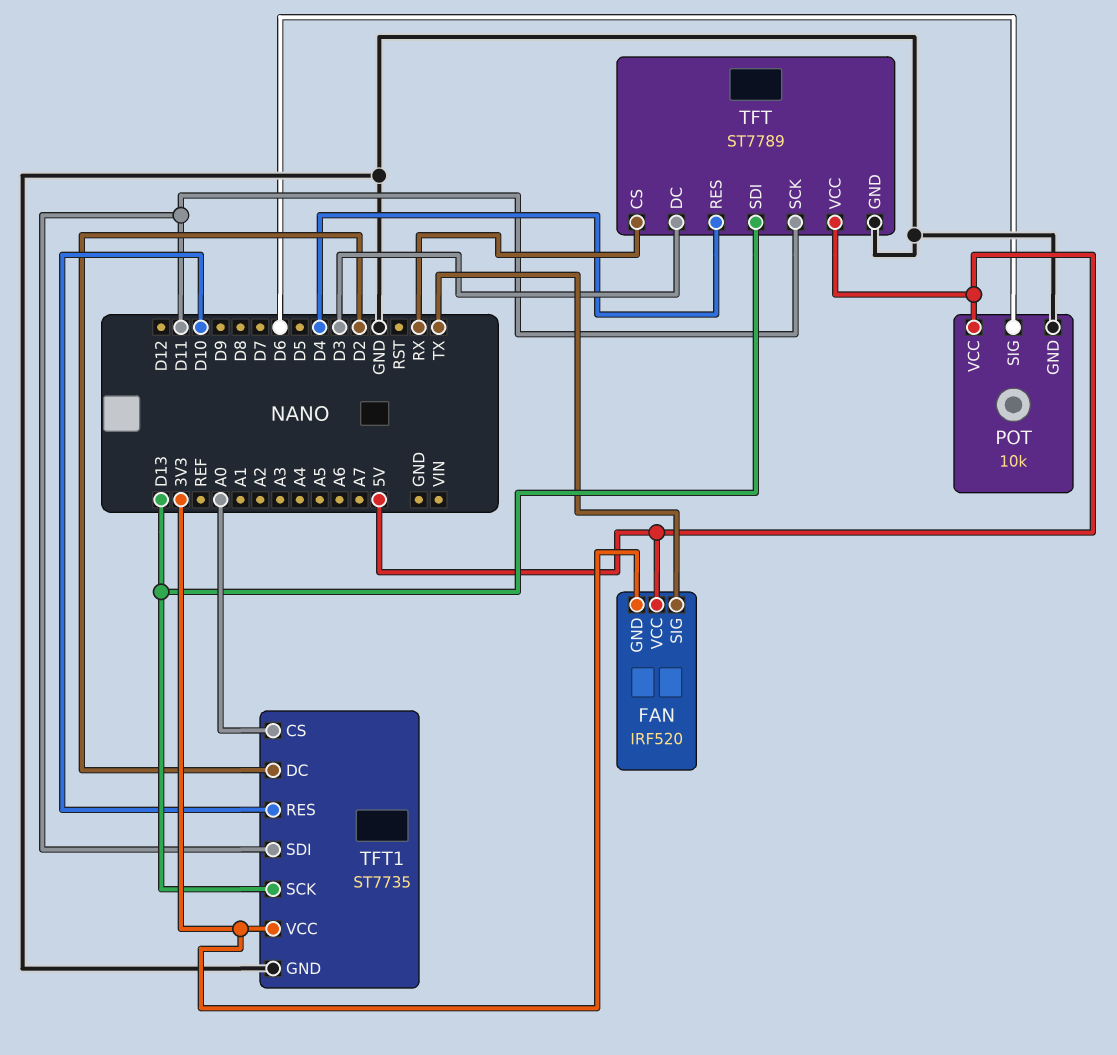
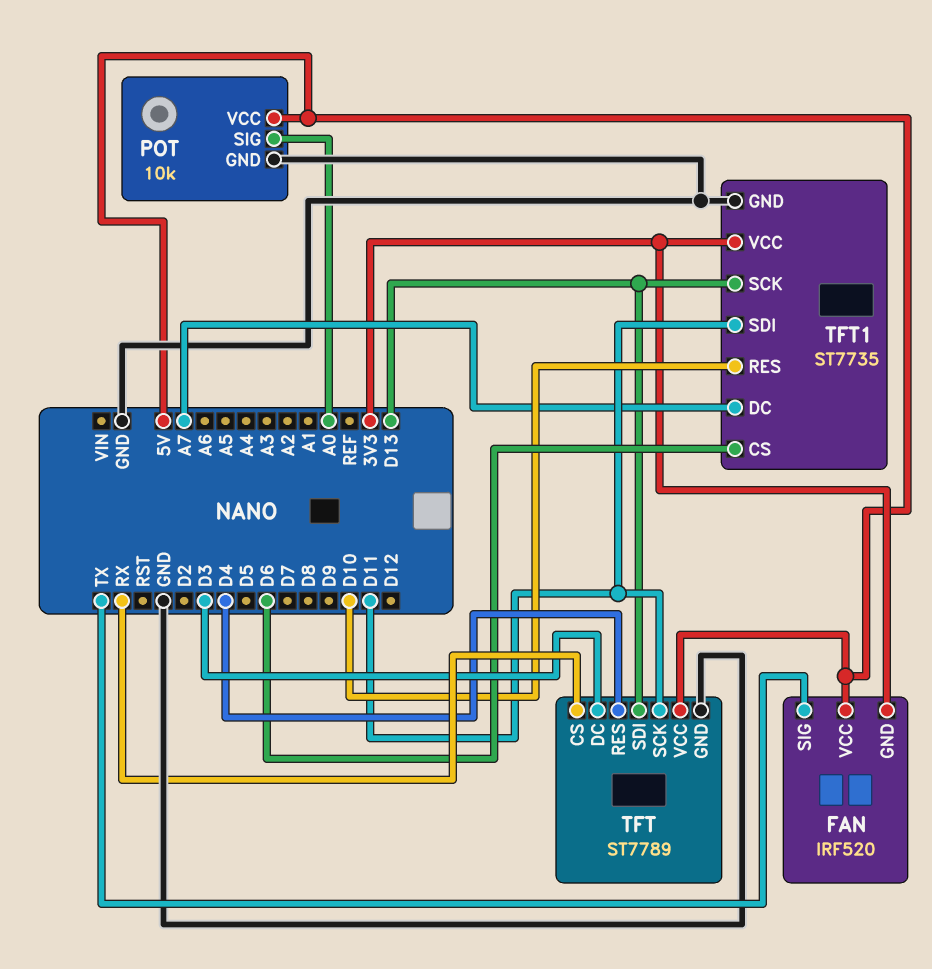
POT pin SIG: D6 -> A0
TFT1 pin CS: A0 -> D6
TFT1 pin DC: D2 -> A7

